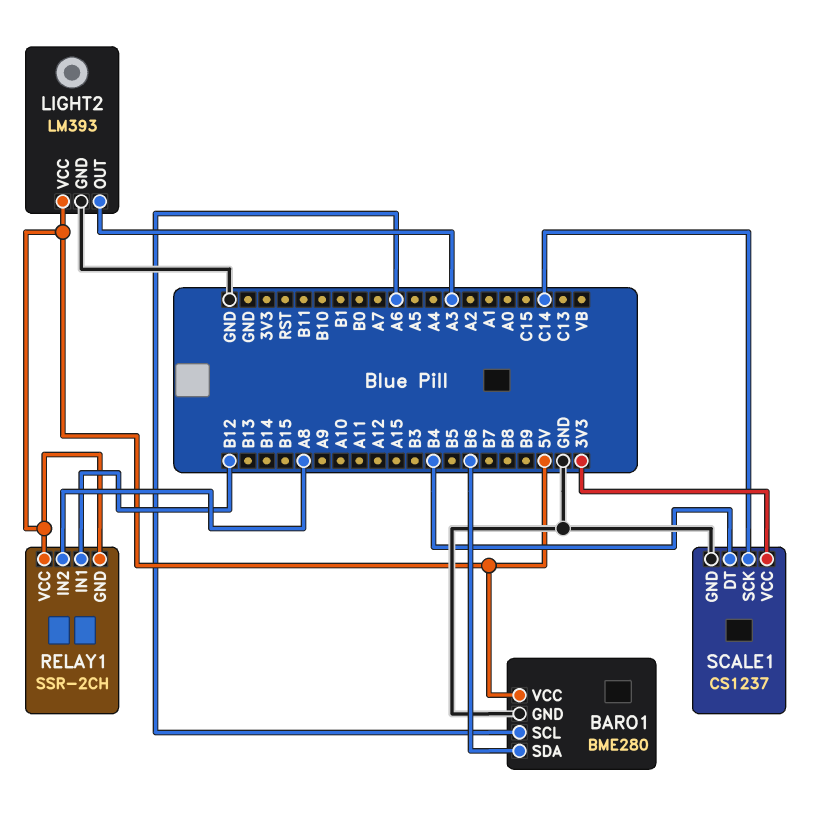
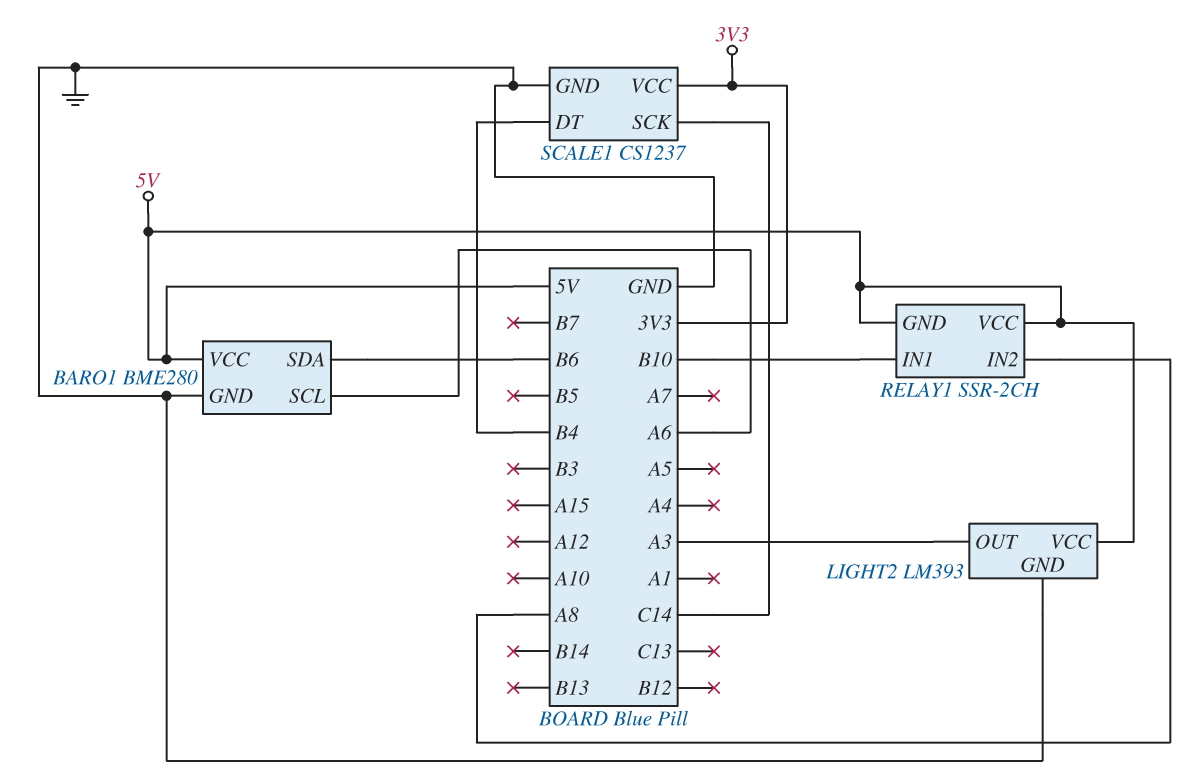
RELAY1 pin IN1: B12 -> B10

